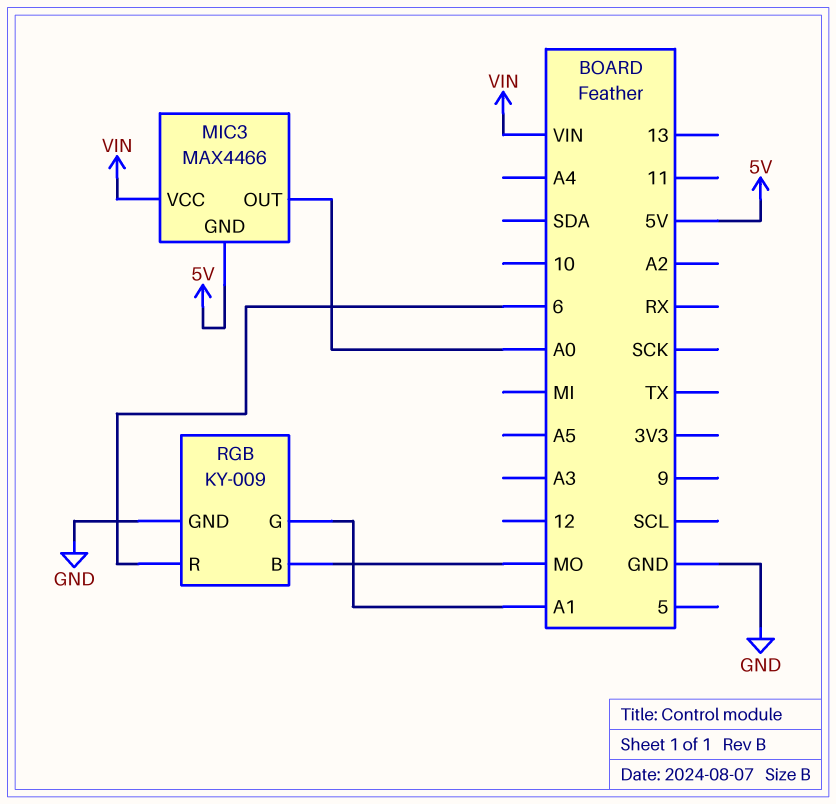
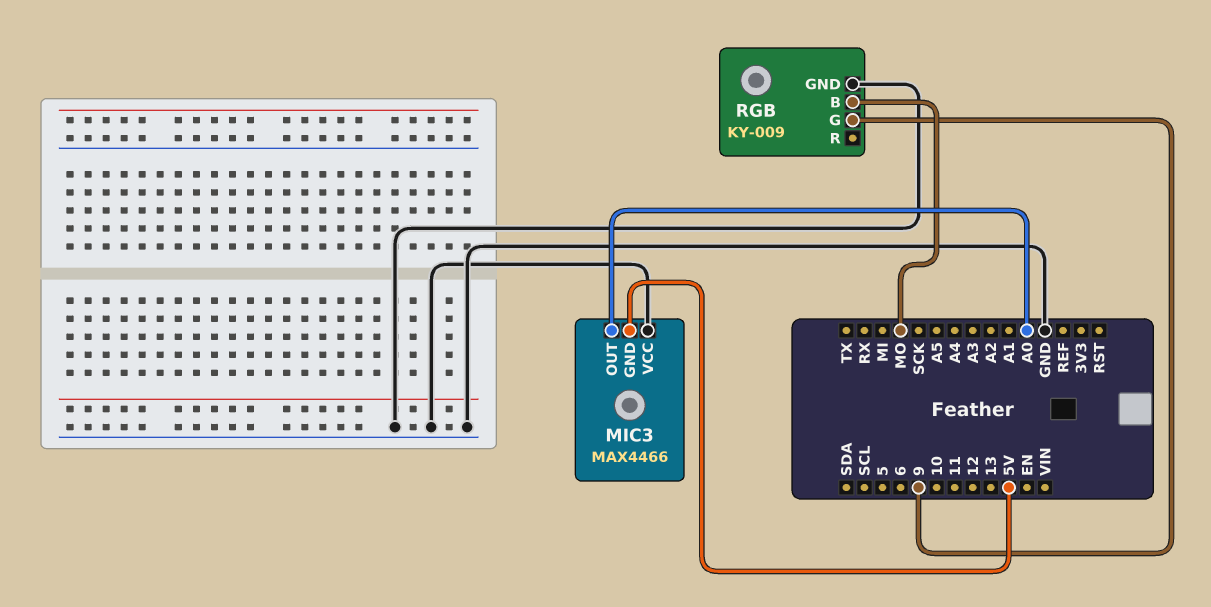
MIC3 pin VCC: VIN -> GND
RGB pin G: A1 -> 9
RGB pin R: 6 -> none

